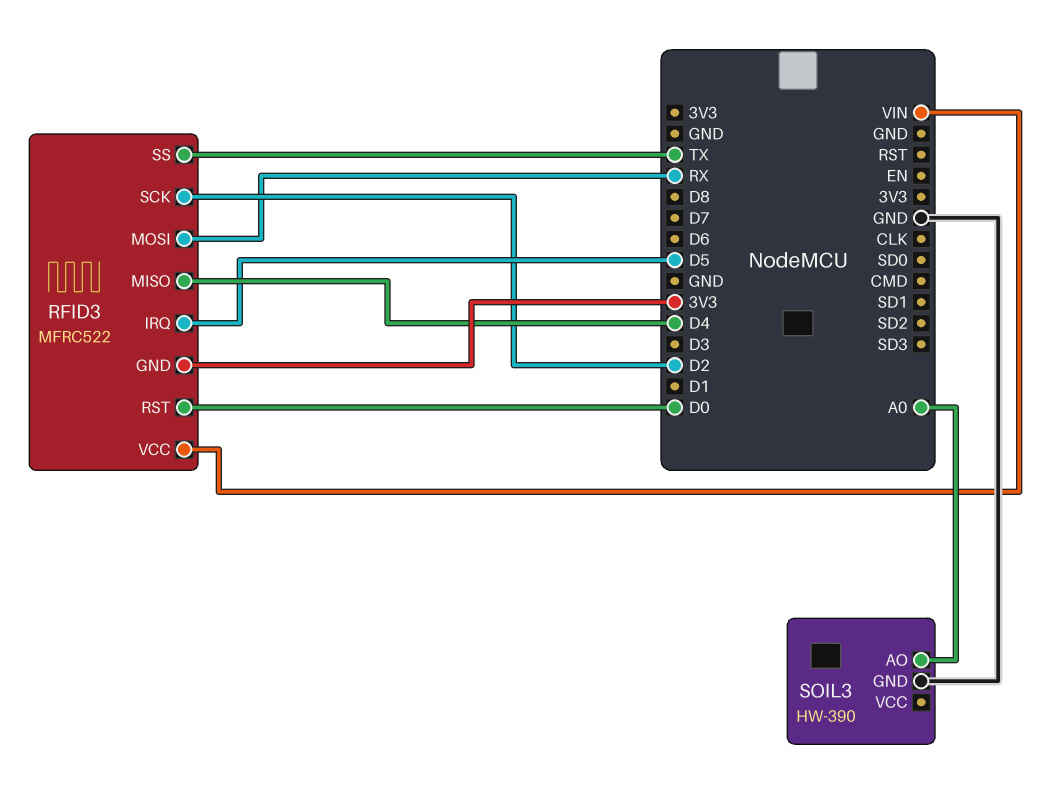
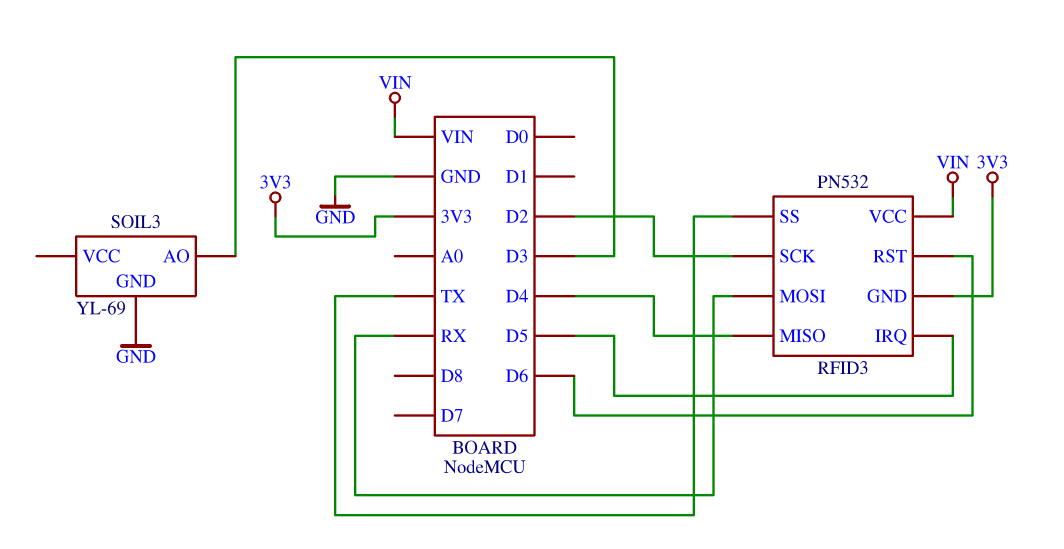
RFID3: MFRC522 -> PN532
RFID3 pin RST: D0 -> D6
SOIL3: HW-390 -> YL-69
SOIL3 pin AO: A0 -> D3

